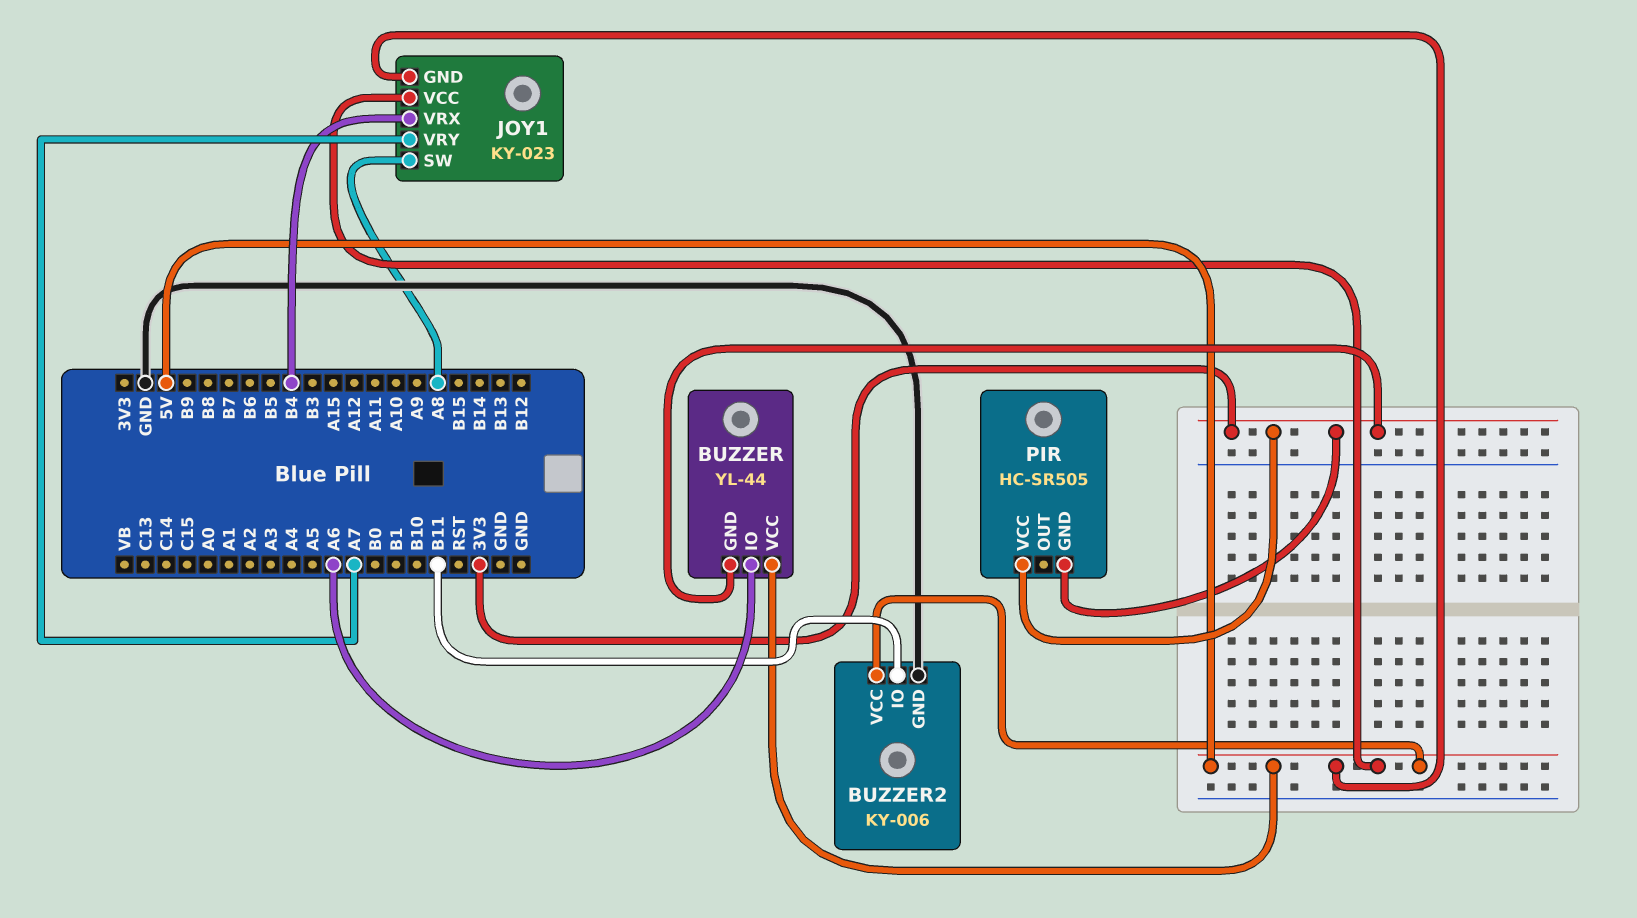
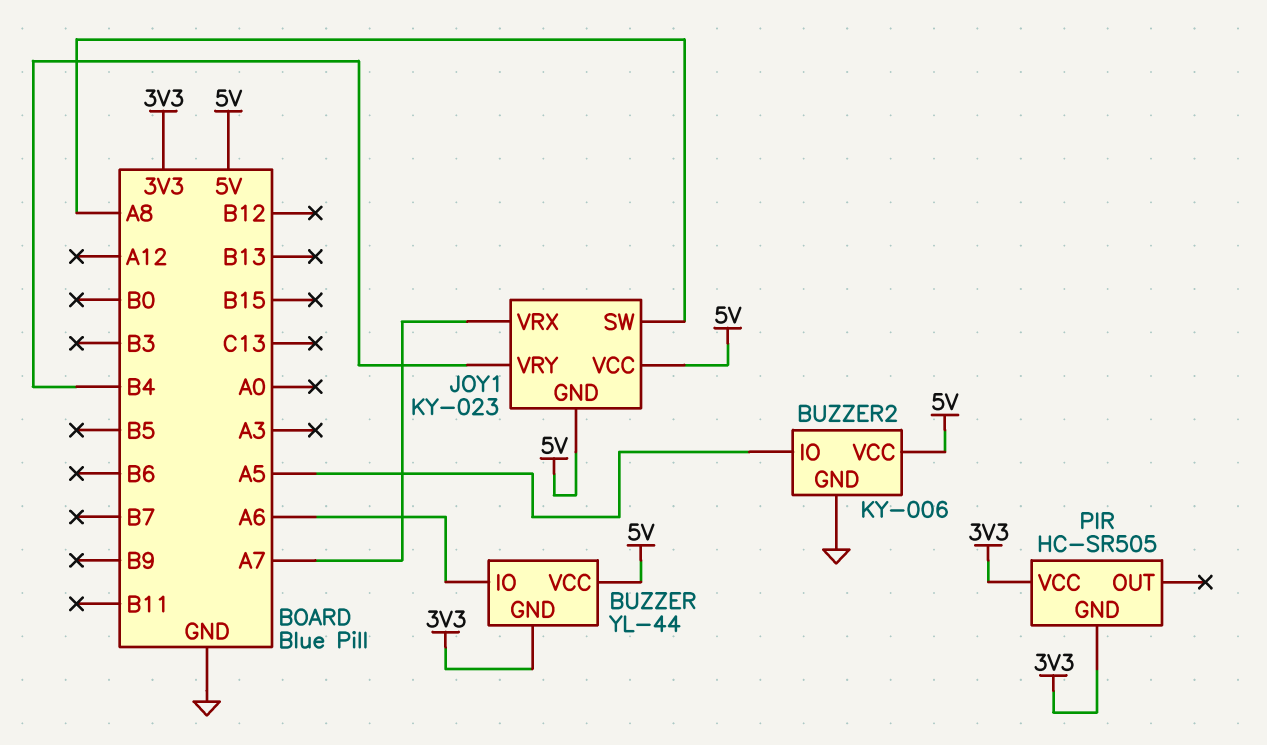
BUZZER2 pin IO: B11 -> A5
JOY1 pin VRX: B4 -> A7
JOY1 pin VRY: A7 -> B4

